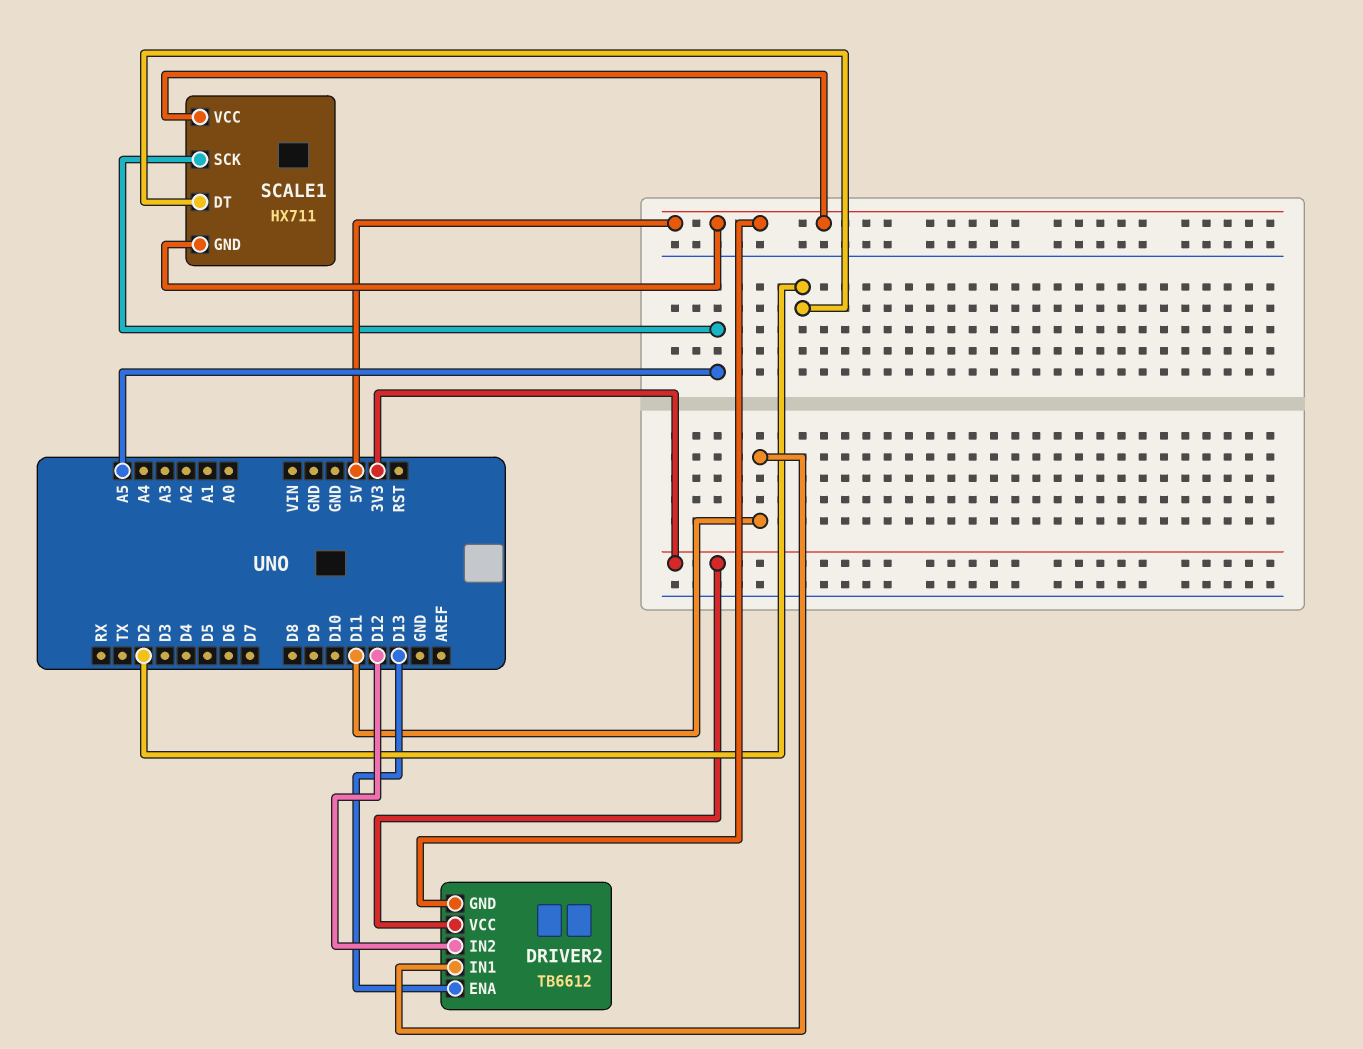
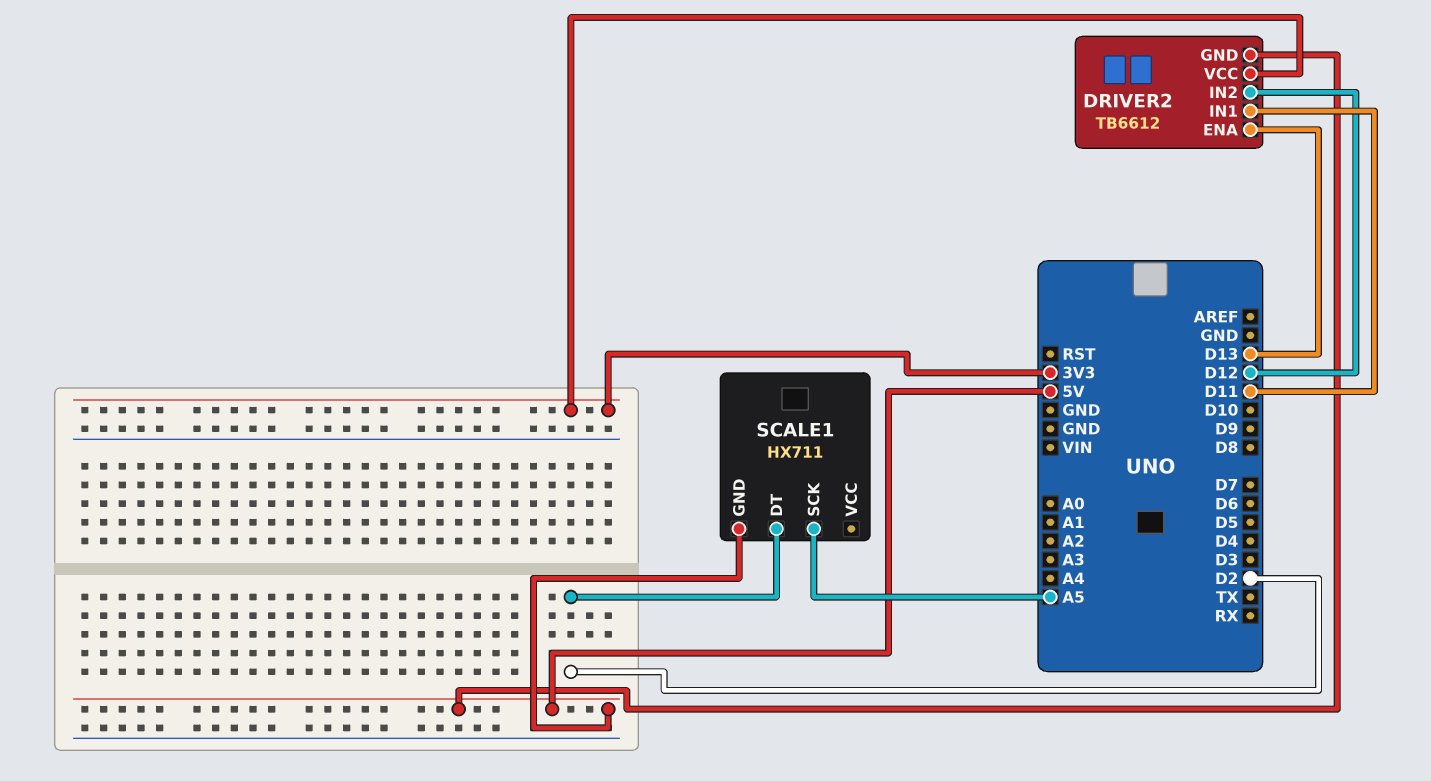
SCALE1 pin VCC: 5V -> none

